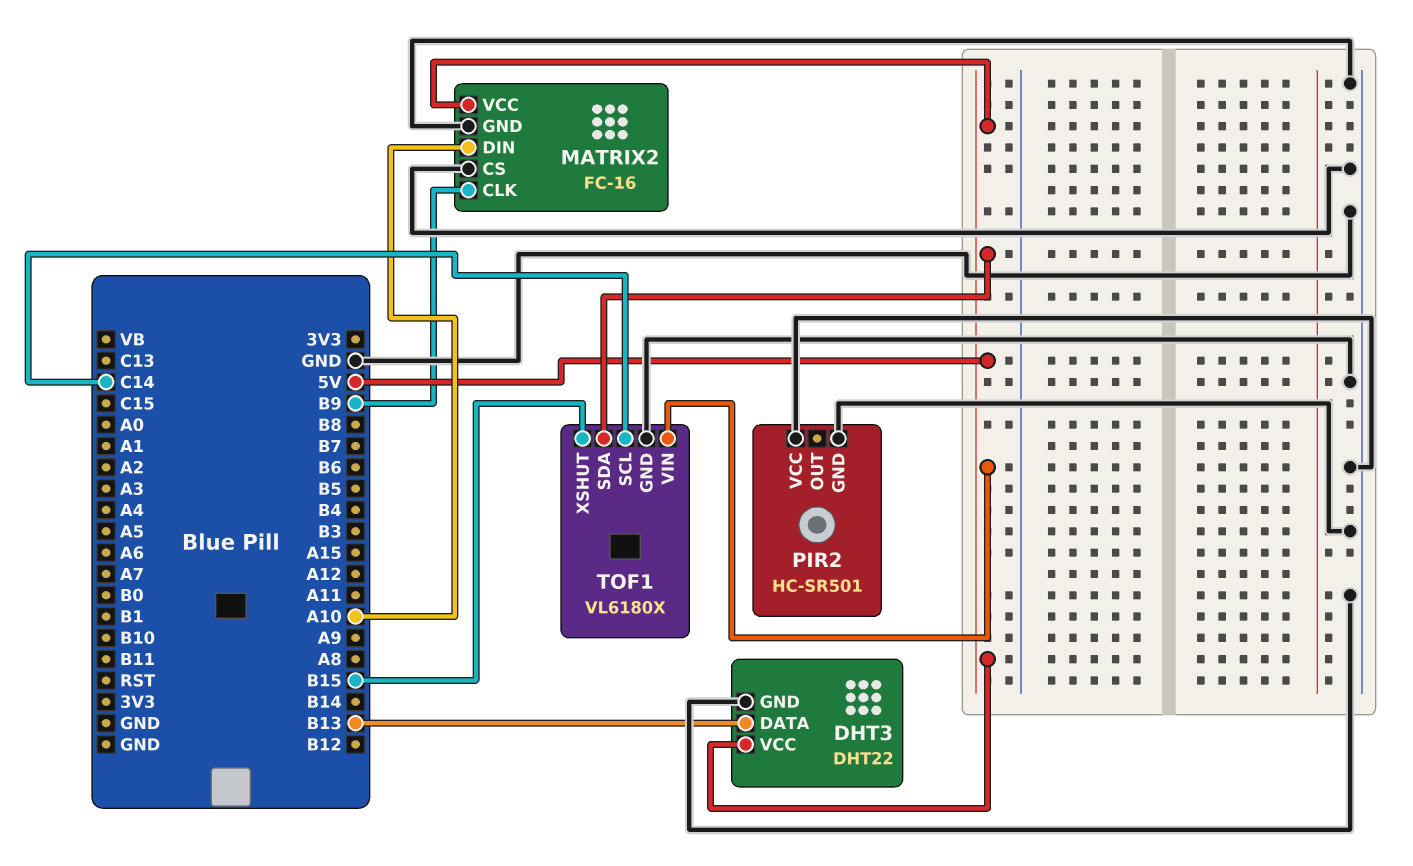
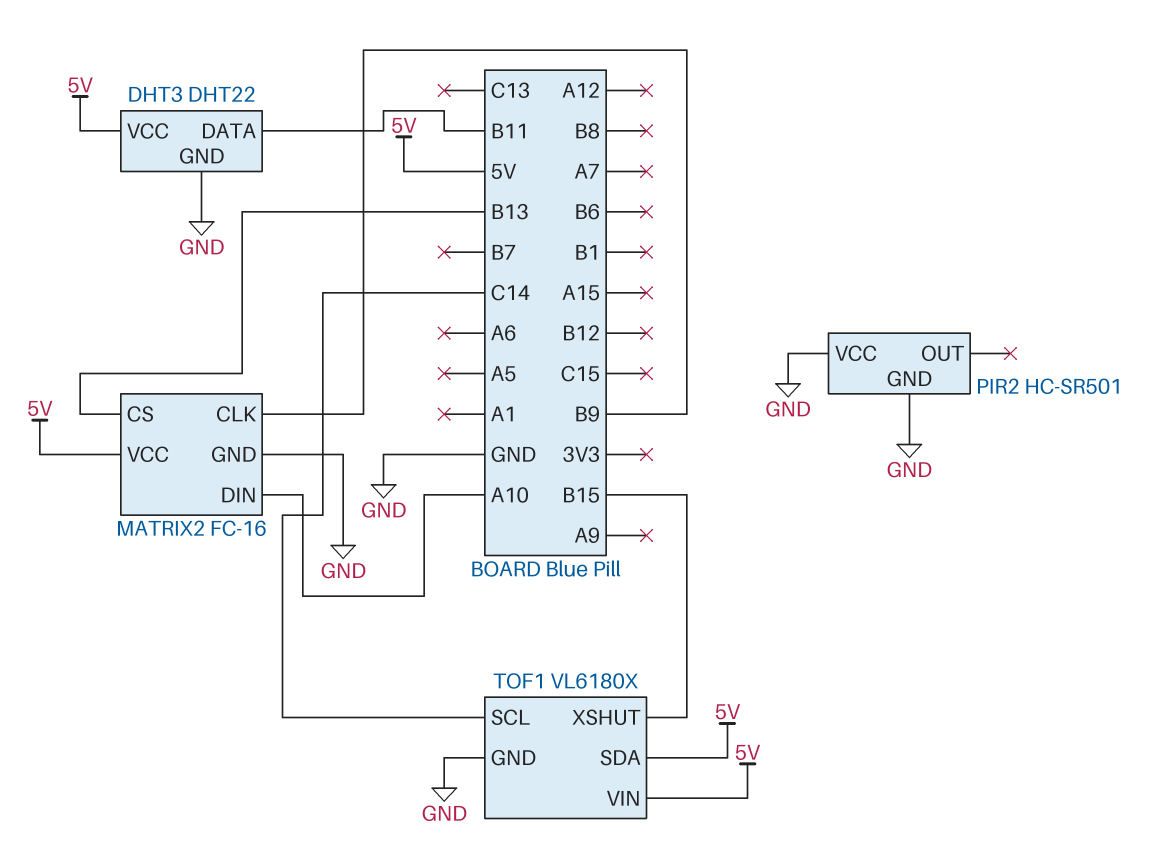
DHT3 pin DATA: B13 -> B11
MATRIX2 pin CS: GND -> B13

